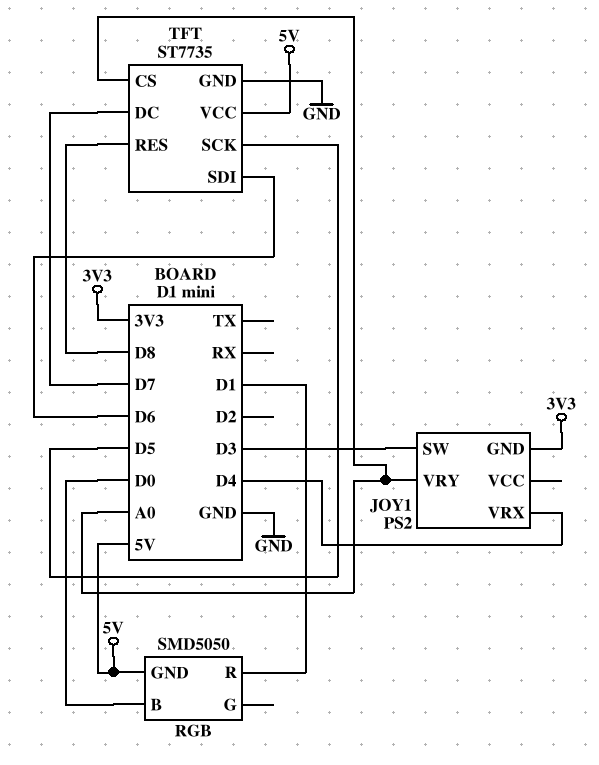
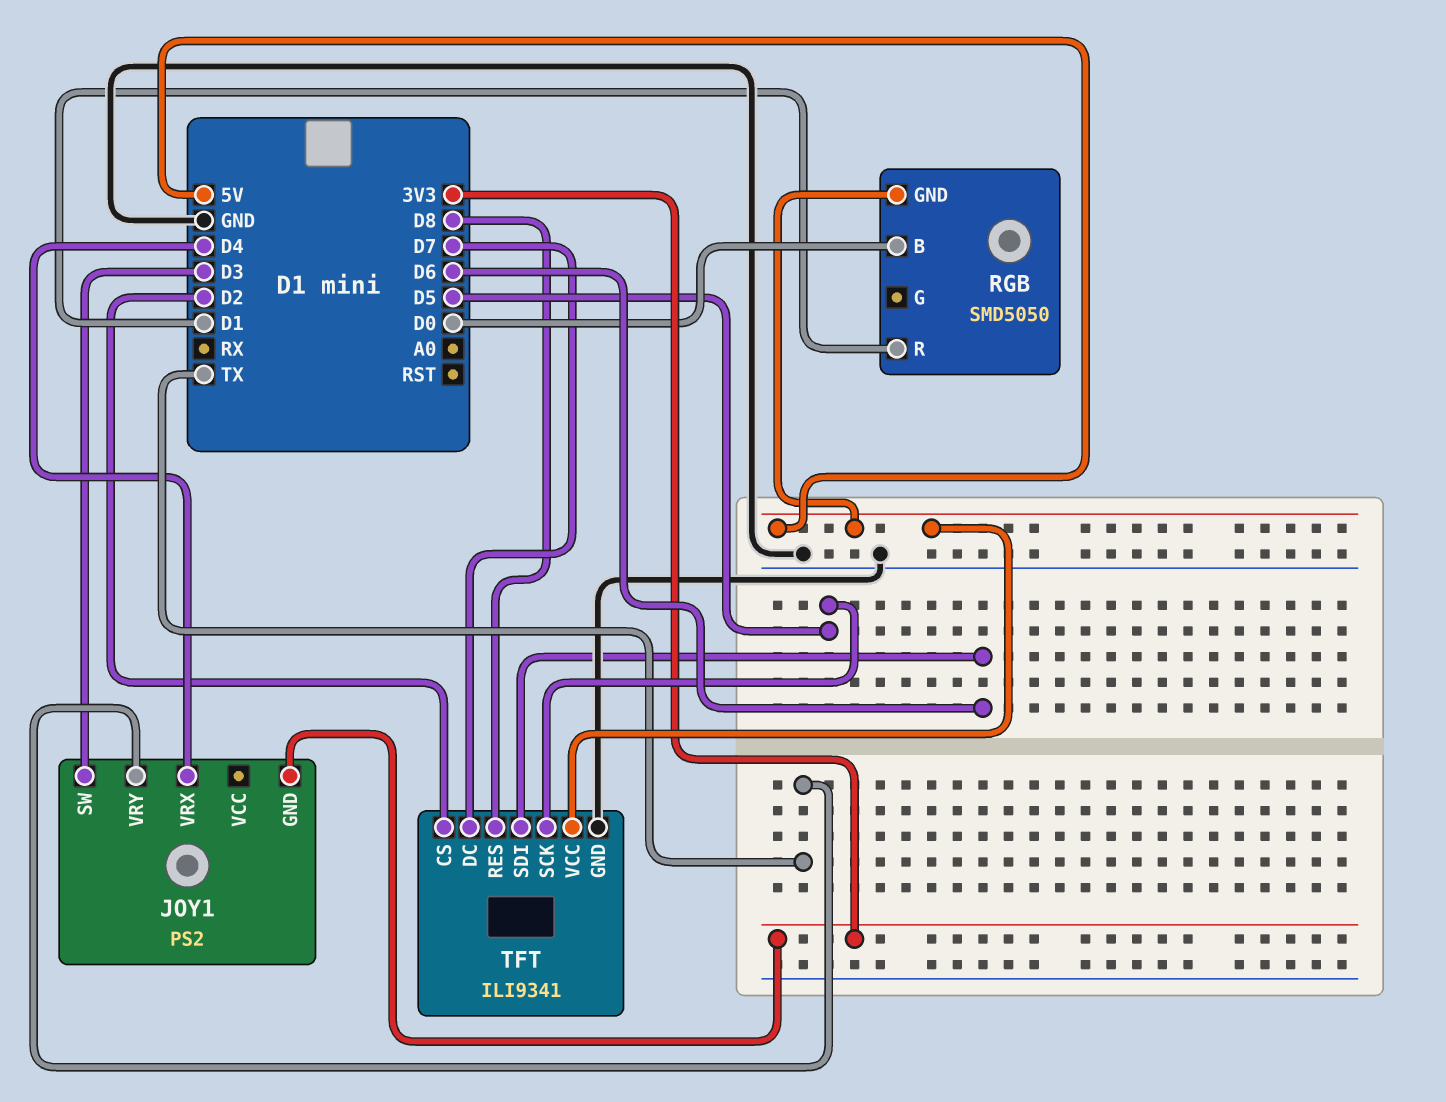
JOY1 pin VRY: A0 -> TX
TFT: ST7735 -> ILI9341
TFT pin CS: A0 -> D2

